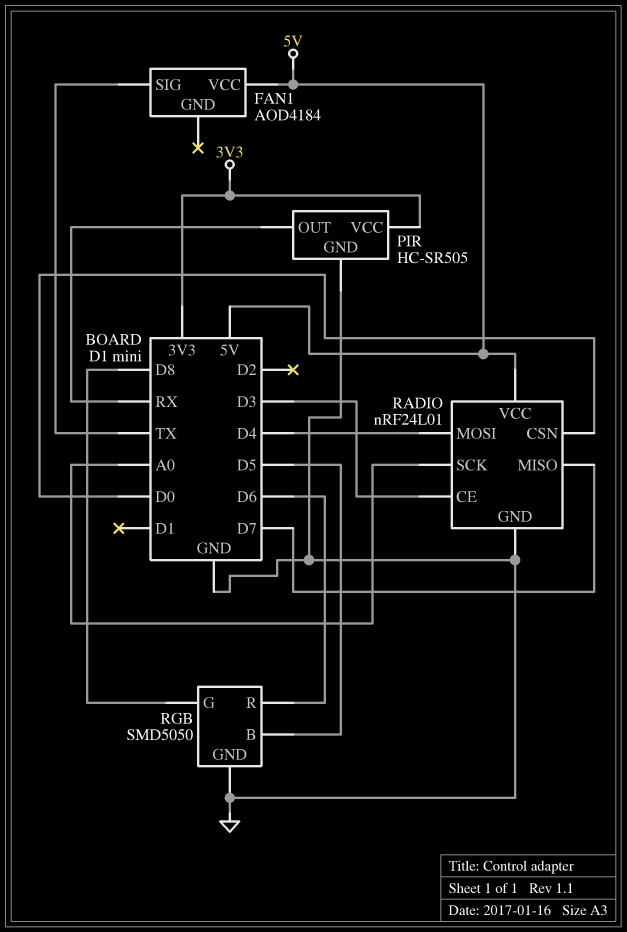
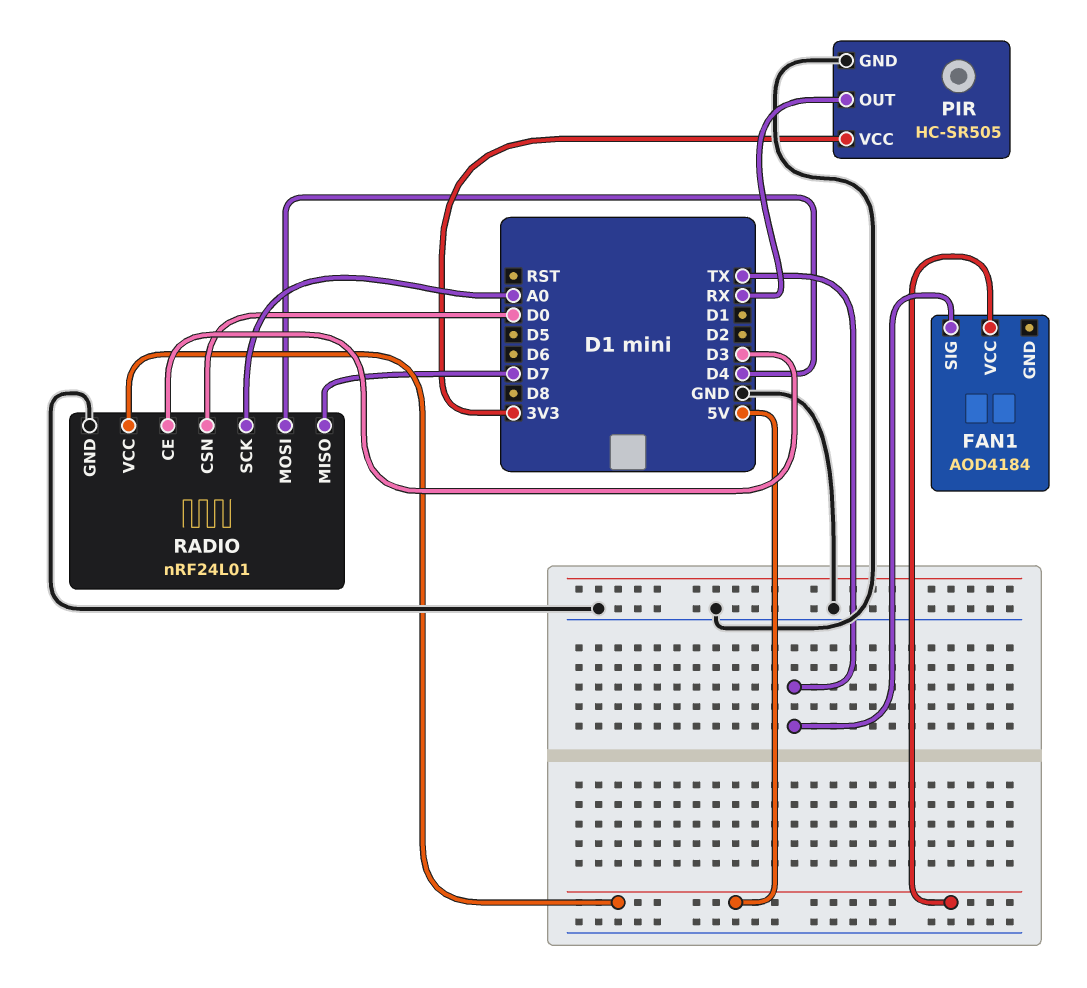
RGB: SMD5050 -> none
RGB pin B: D5 -> none
RGB pin G: D8 -> none
RGB pin GND: GND -> none
RGB pin R: D6 -> none

